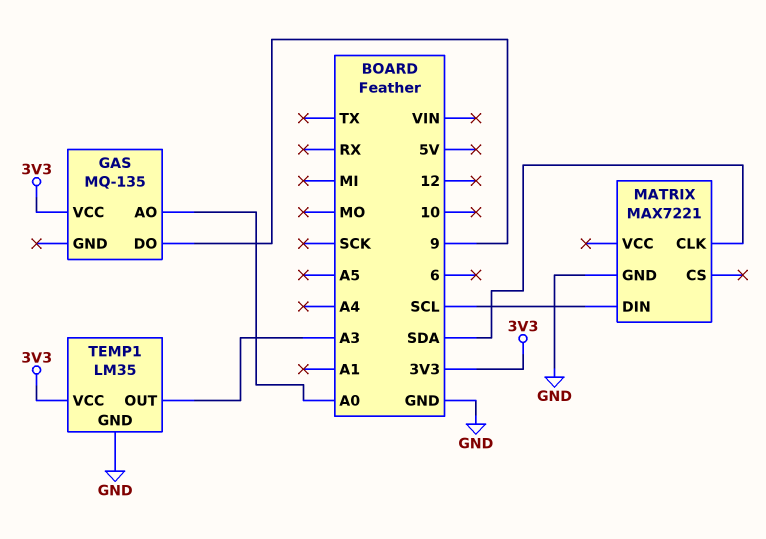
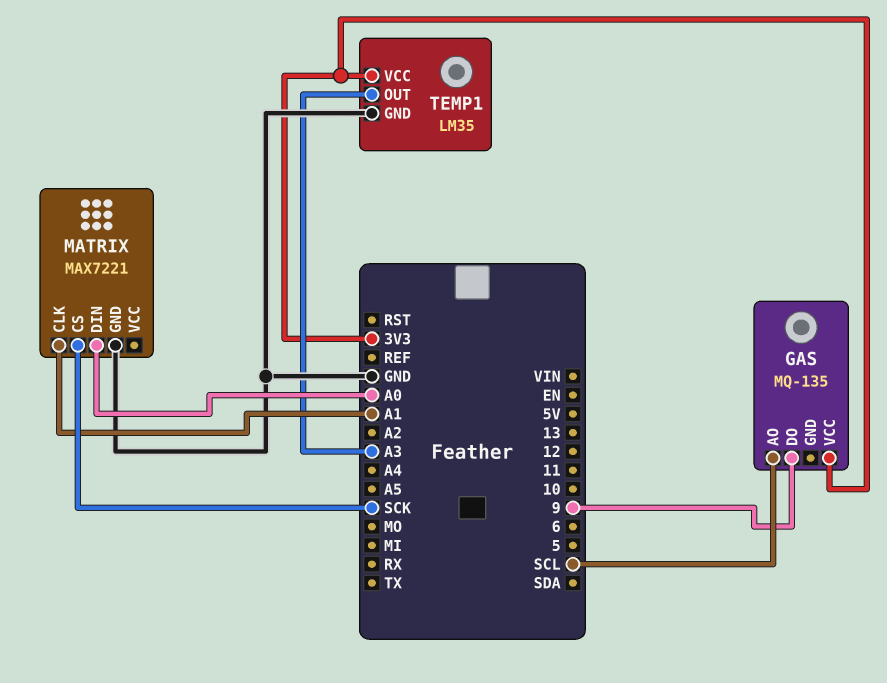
GAS pin AO: A0 -> SCL
MATRIX pin CLK: SDA -> A1
MATRIX pin CS: none -> SCK
MATRIX pin DIN: SCL -> A0

